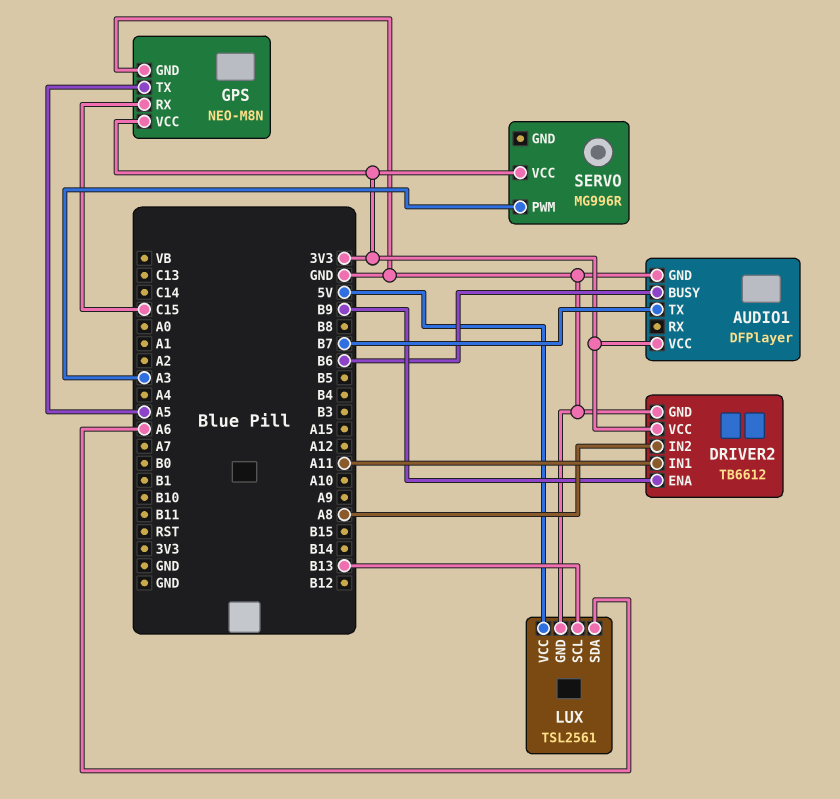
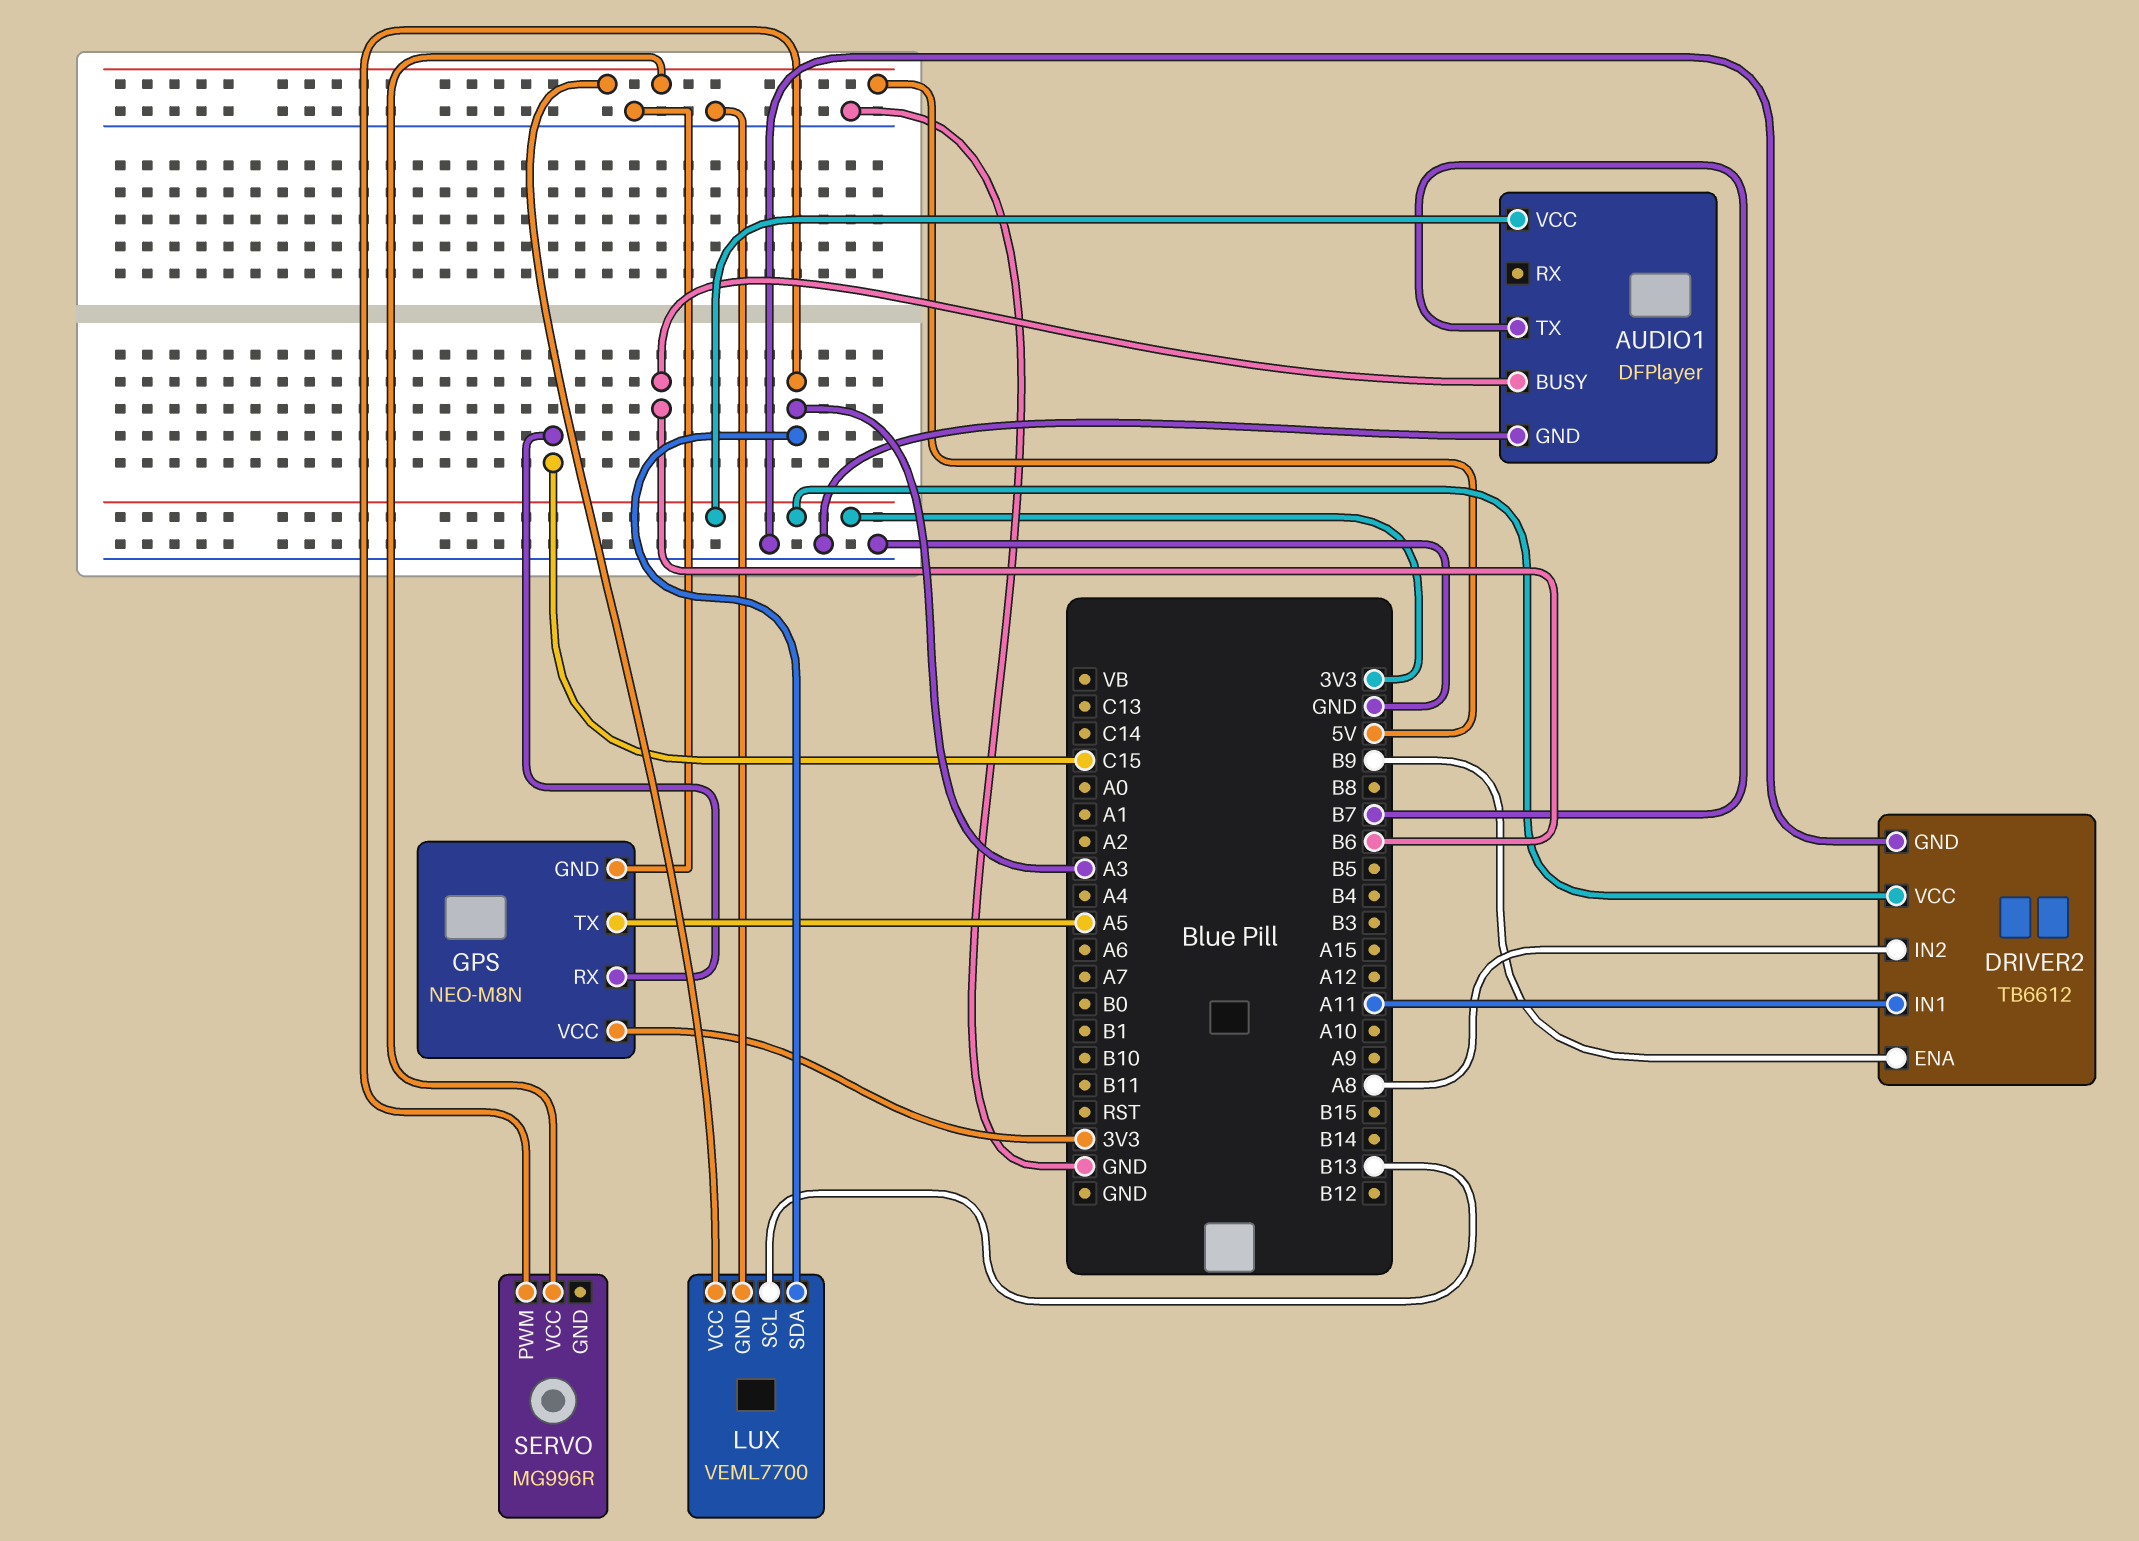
LUX: TSL2561 -> VEML7700
LUX pin SDA: A6 -> A3
SERVO pin VCC: 3V3 -> 5V

